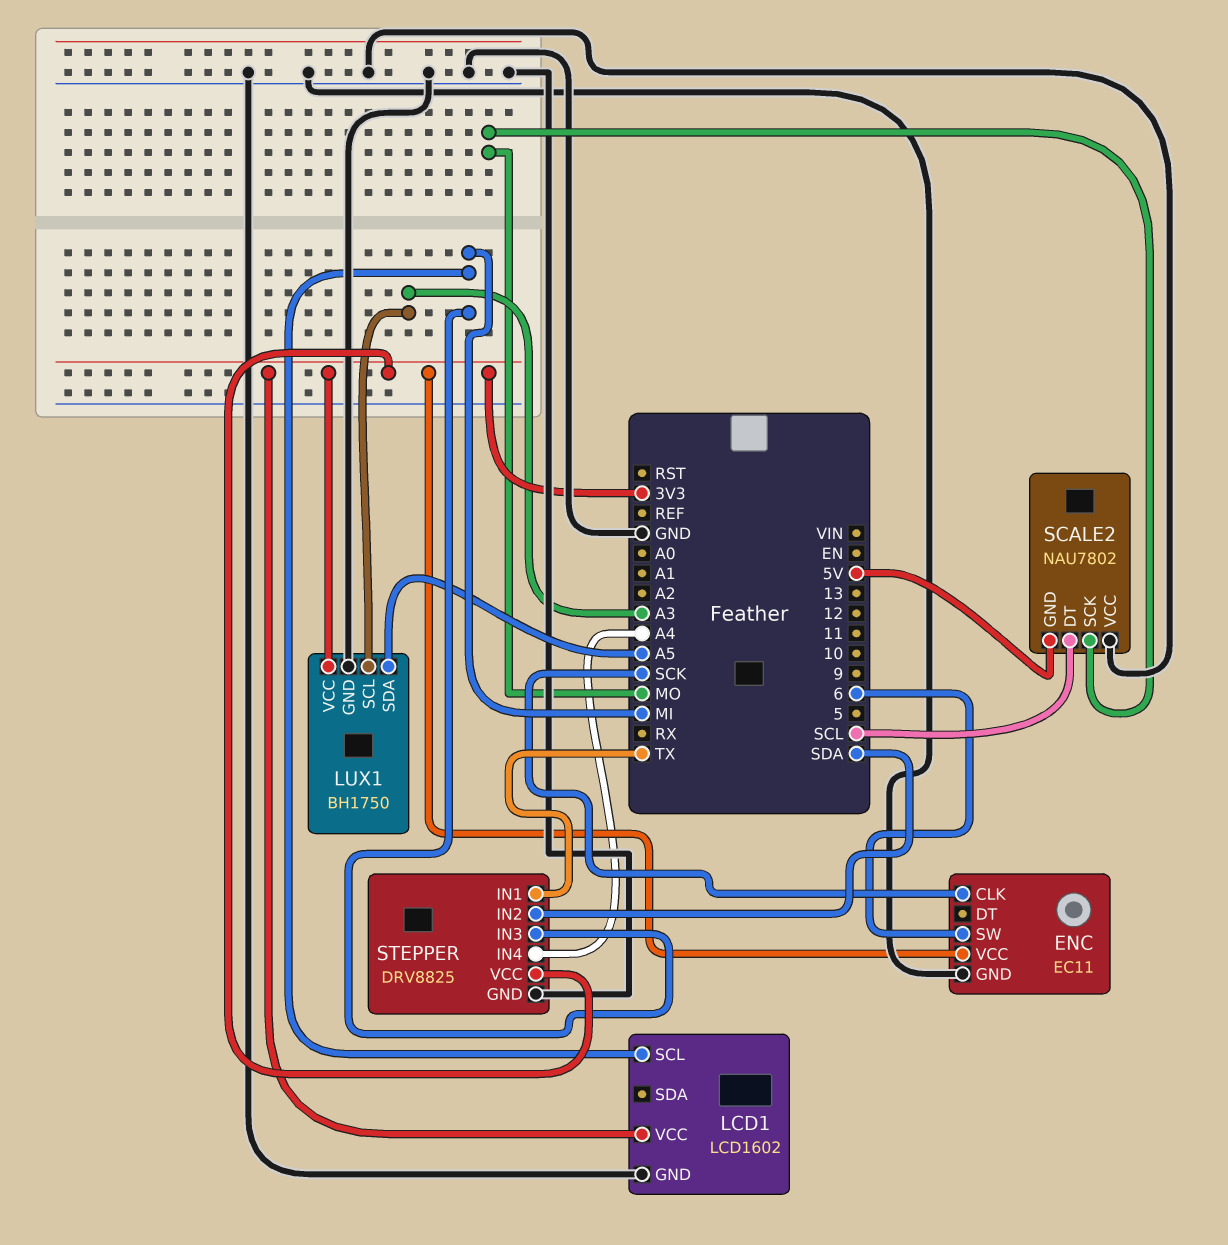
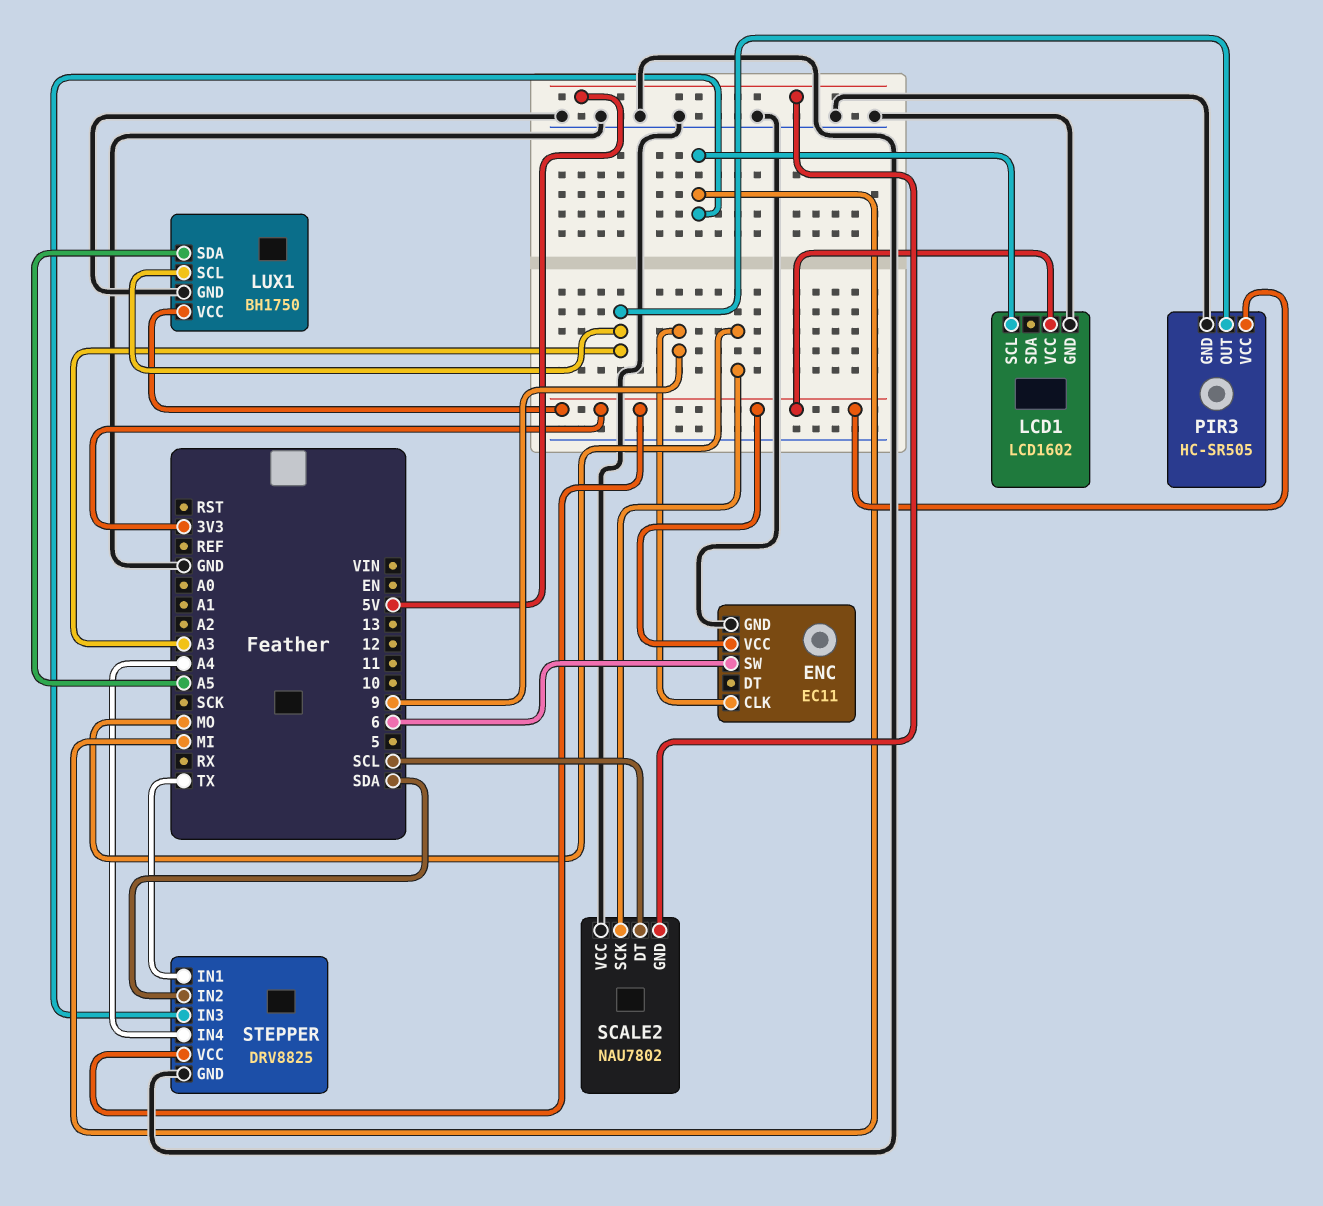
ENC pin CLK: SCK -> 9
PIR3: none -> HC-SR505
PIR3 pin GND: none -> GND
PIR3 pin OUT: none -> A3
PIR3 pin VCC: none -> 3V3

